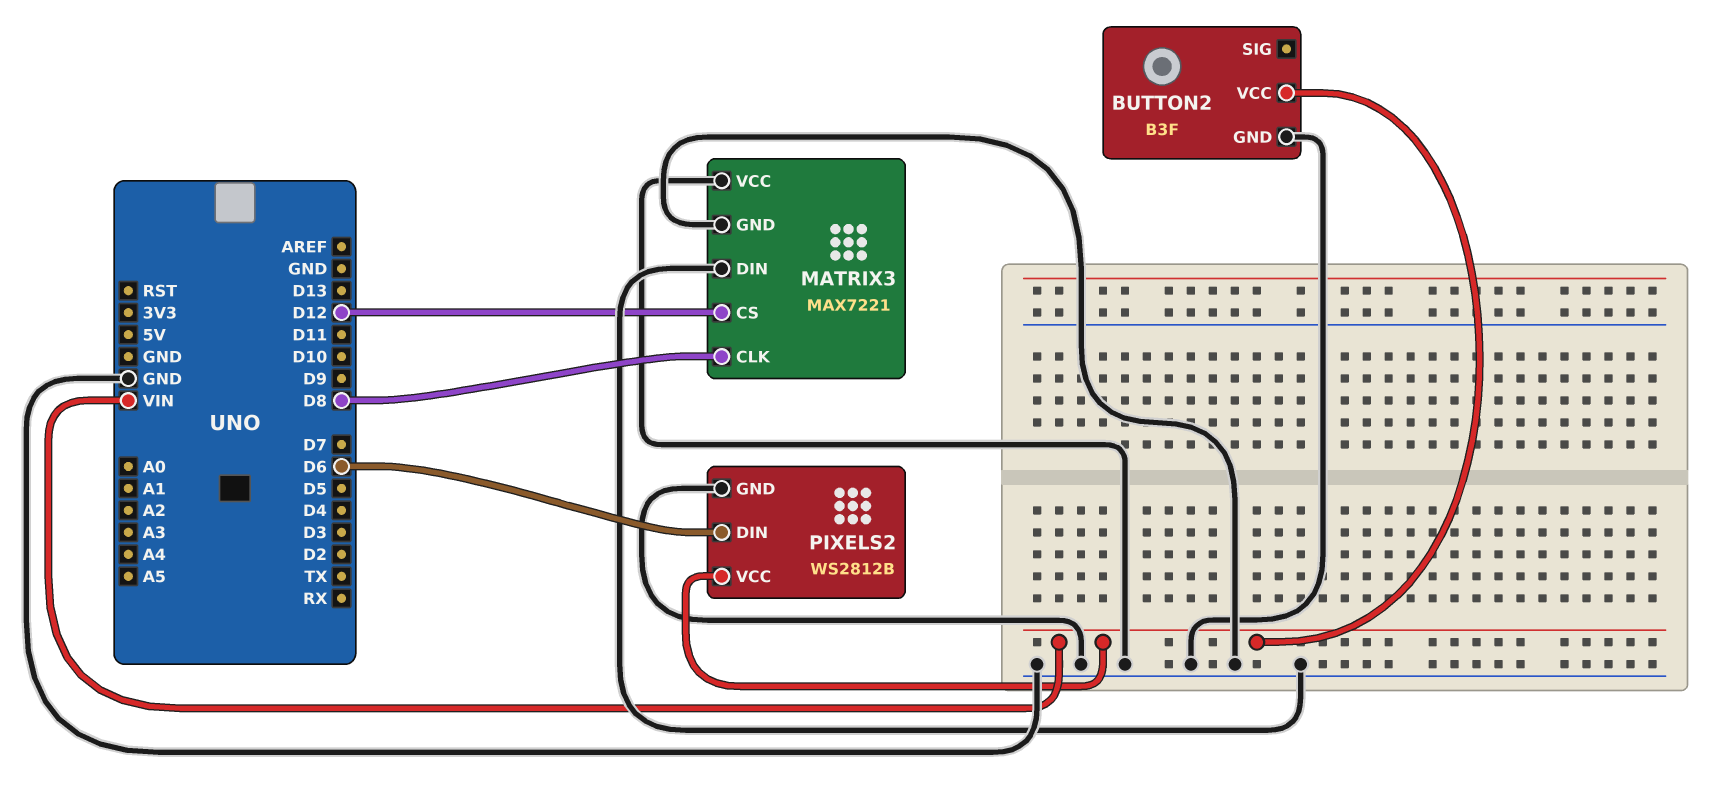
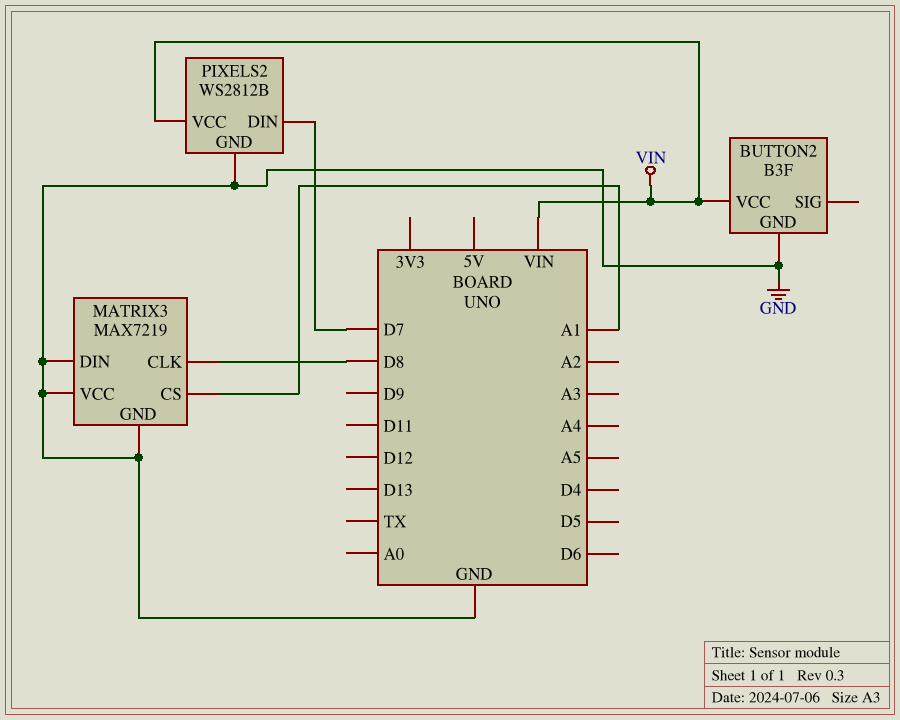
MATRIX3: MAX7221 -> MAX7219
MATRIX3 pin CS: D12 -> A1
PIXELS2 pin DIN: D6 -> D7

